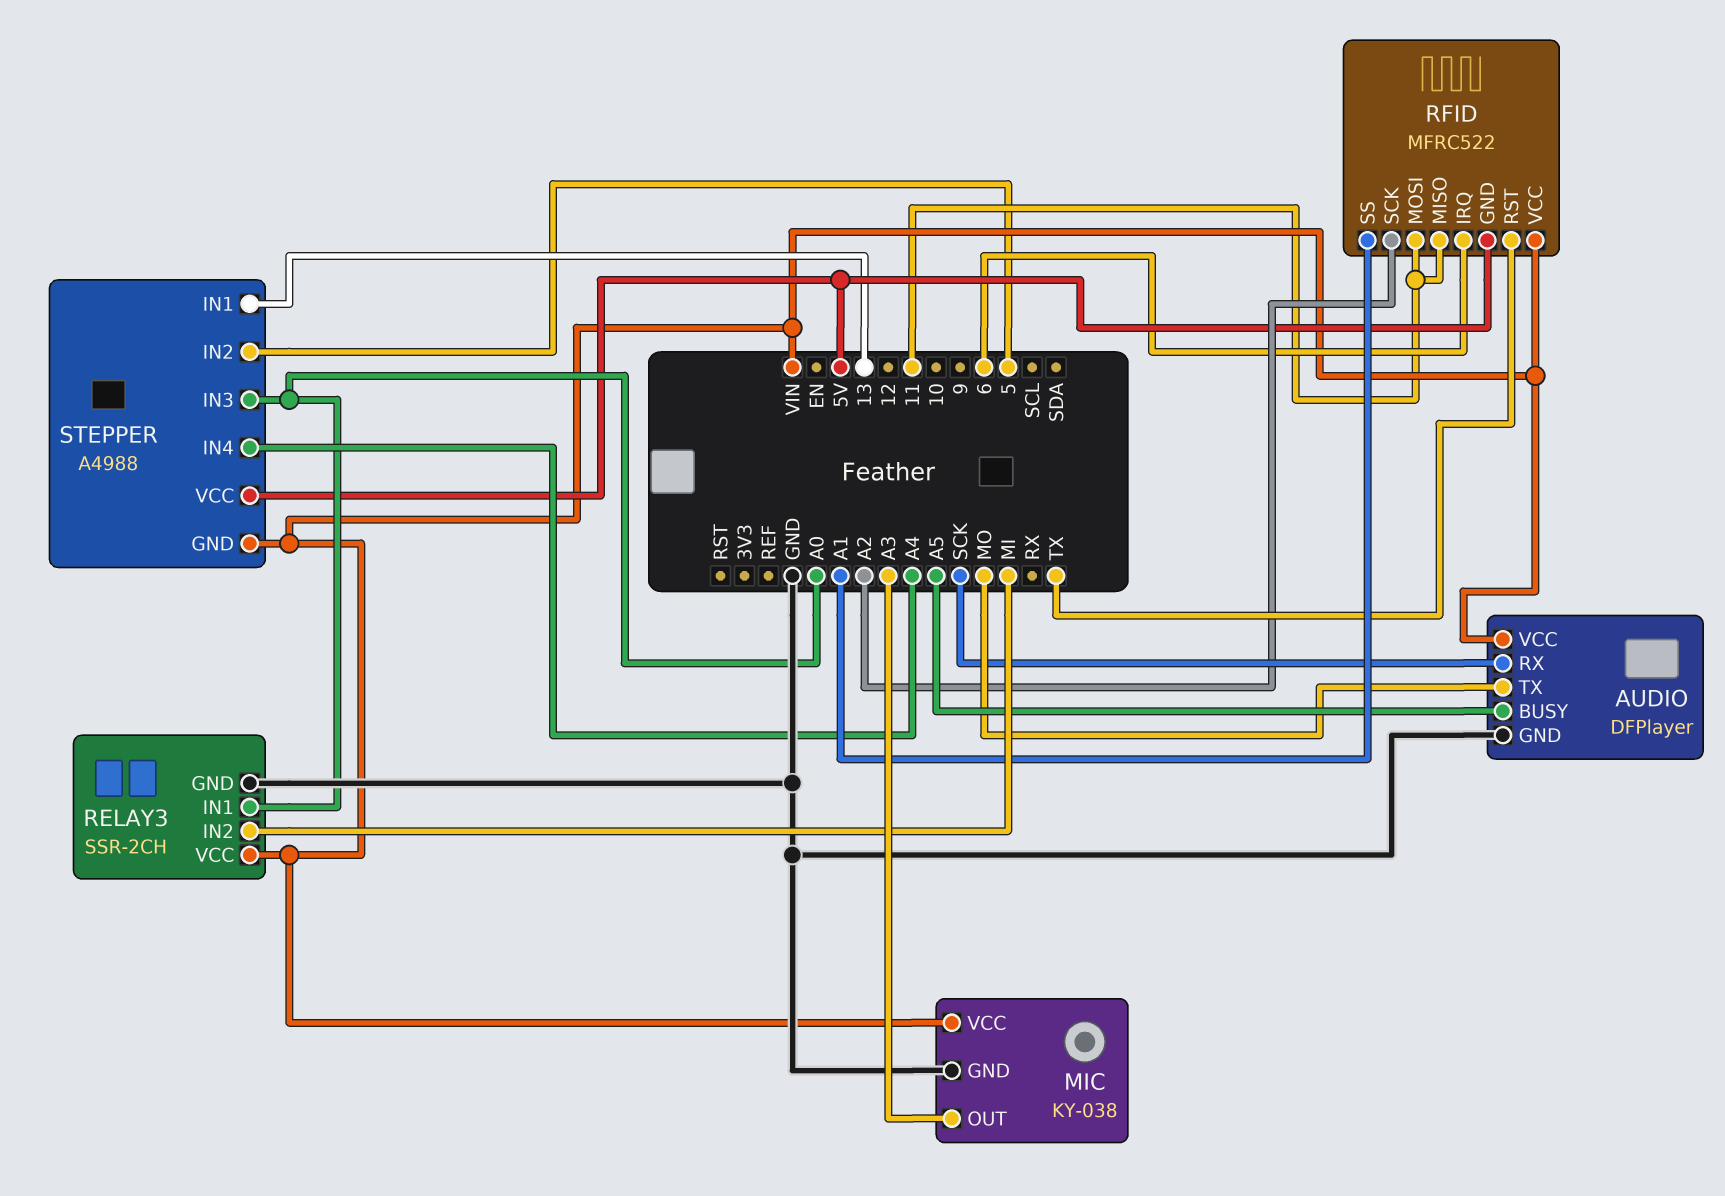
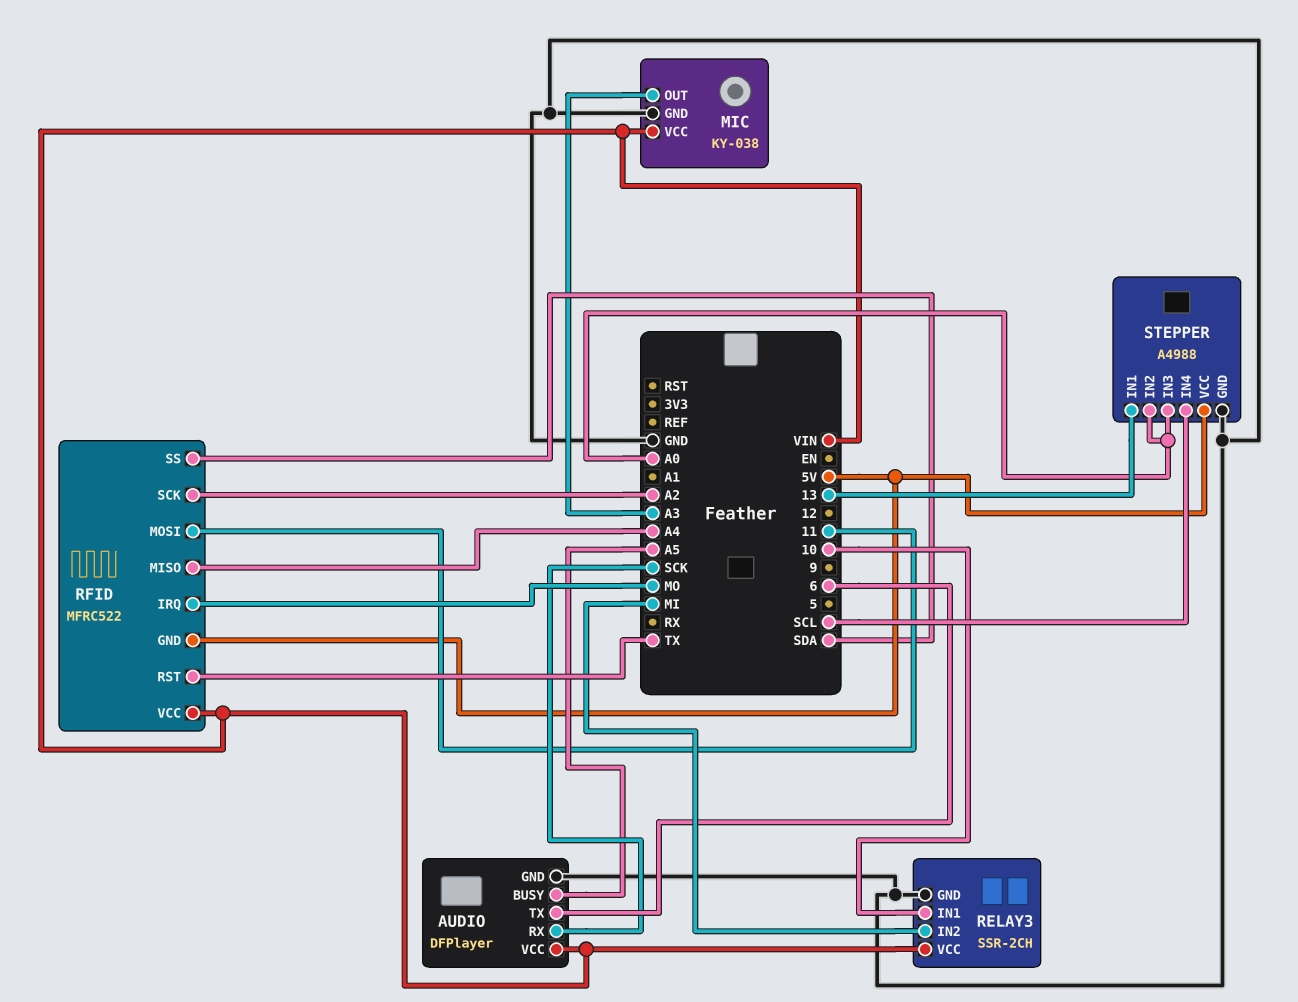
AUDIO pin TX: MO -> 6
RELAY3 pin IN1: A0 -> 10
RFID pin IRQ: 6 -> MO
RFID pin MISO: 11 -> A4
RFID pin SS: A1 -> SDA
STEPPER pin GND: VIN -> GND
STEPPER pin IN2: 5 -> A0
STEPPER pin IN4: A4 -> SCL

